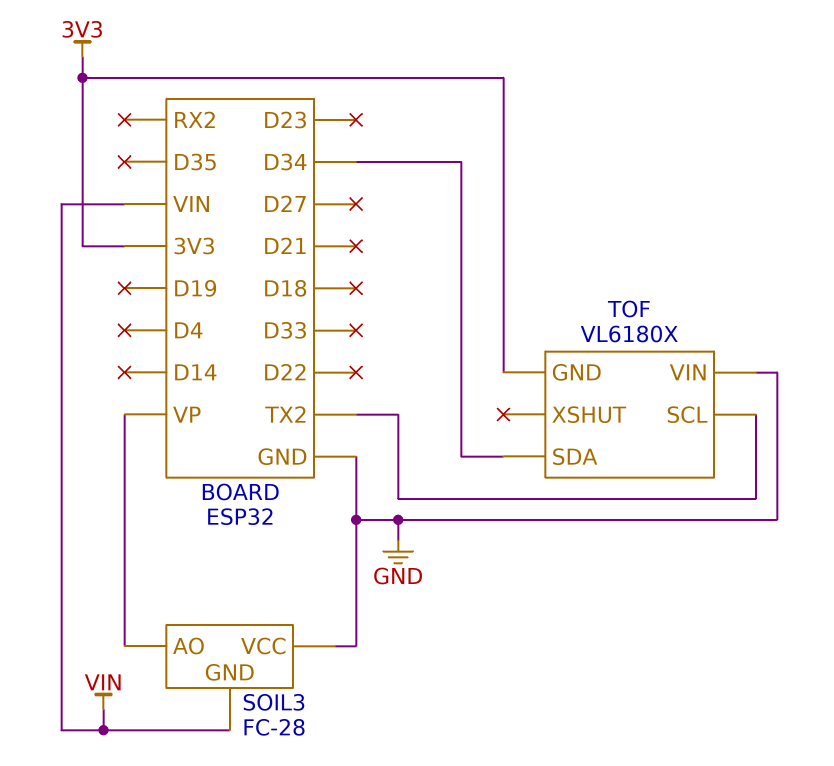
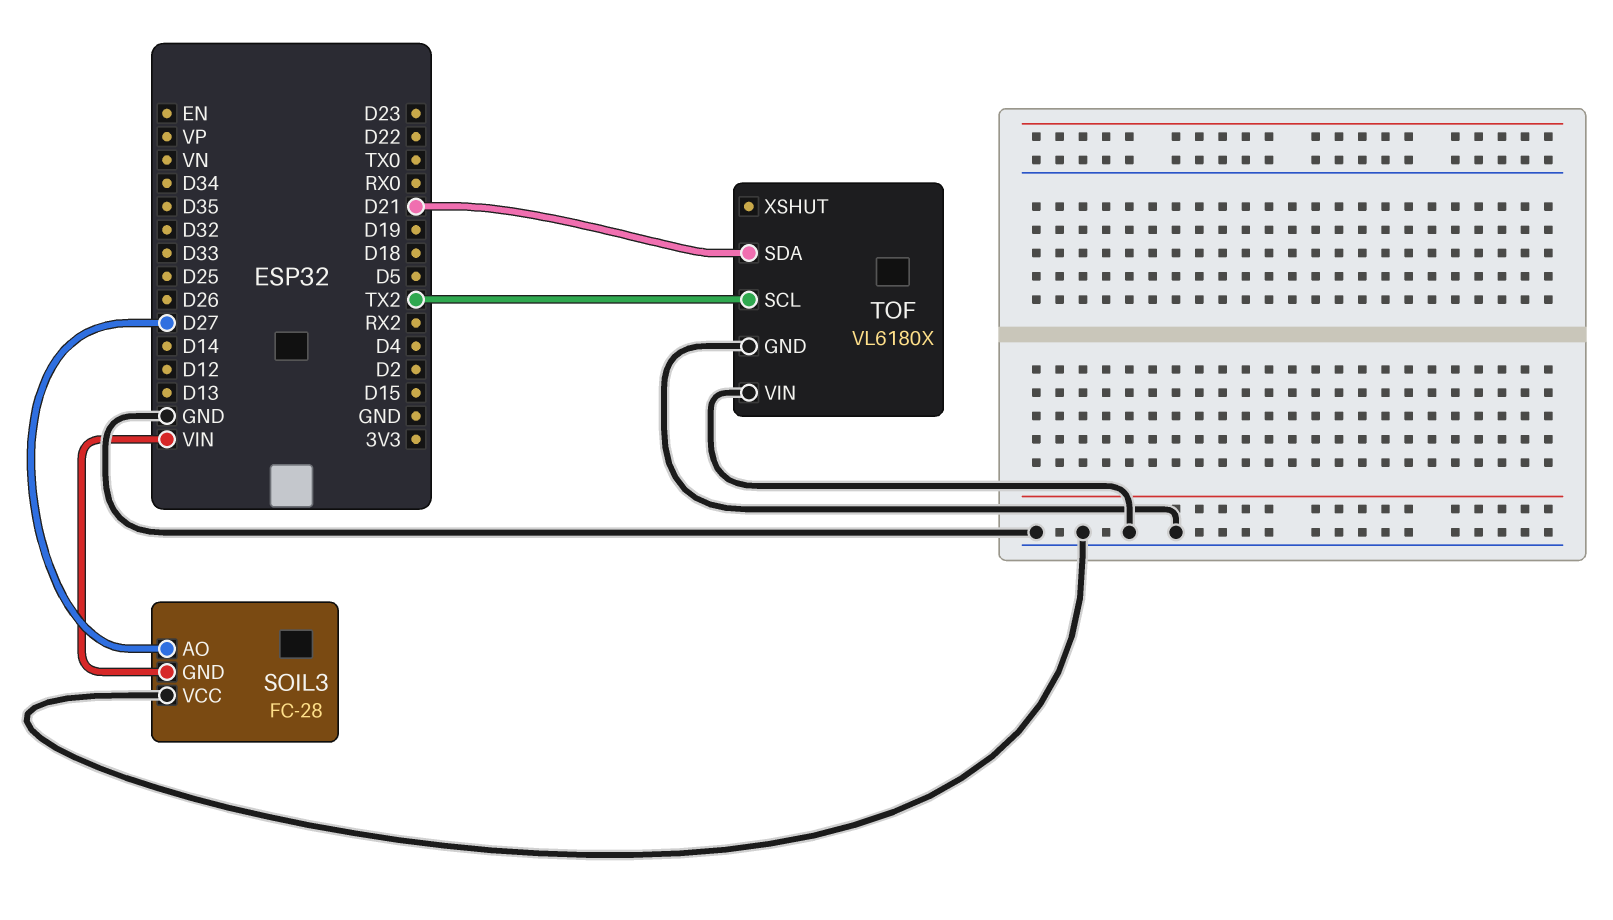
SOIL3 pin AO: VP -> D27
TOF pin GND: 3V3 -> GND
TOF pin SDA: D34 -> D21

